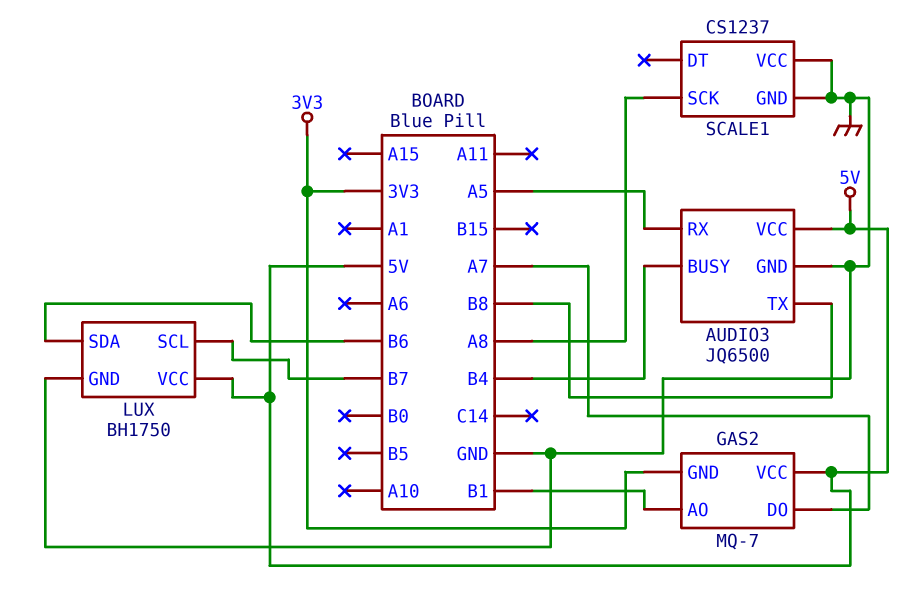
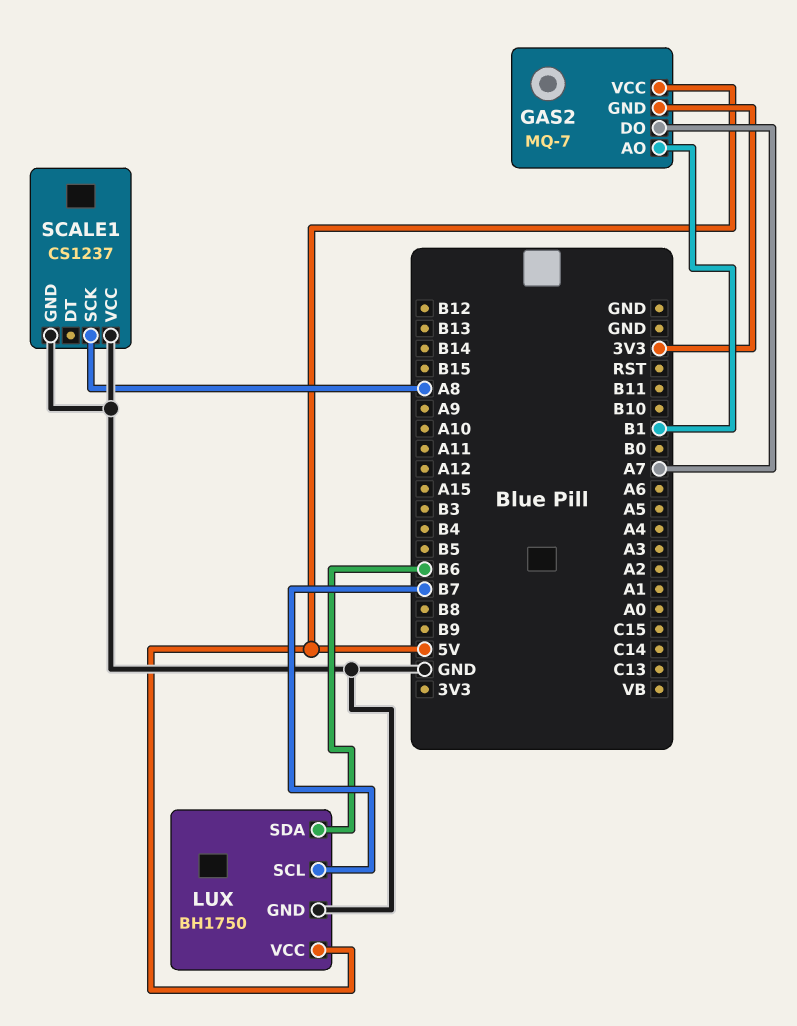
AUDIO3: JQ6500 -> none
AUDIO3 pin BUSY: B4 -> none
AUDIO3 pin GND: GND -> none
AUDIO3 pin RX: A5 -> none
AUDIO3 pin TX: B8 -> none
AUDIO3 pin VCC: 5V -> none

